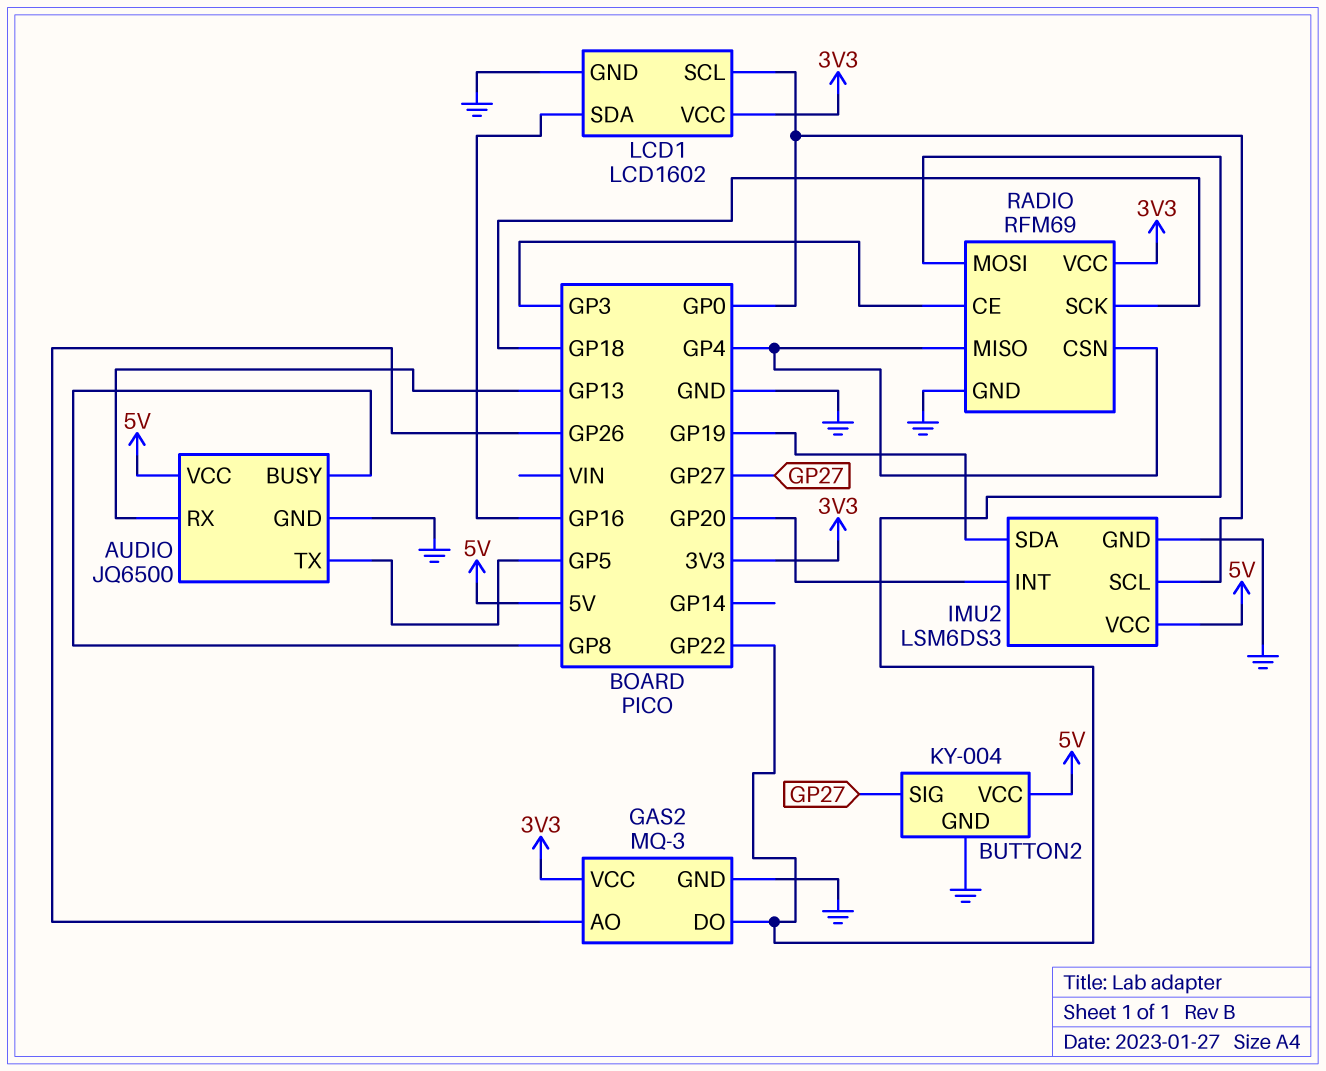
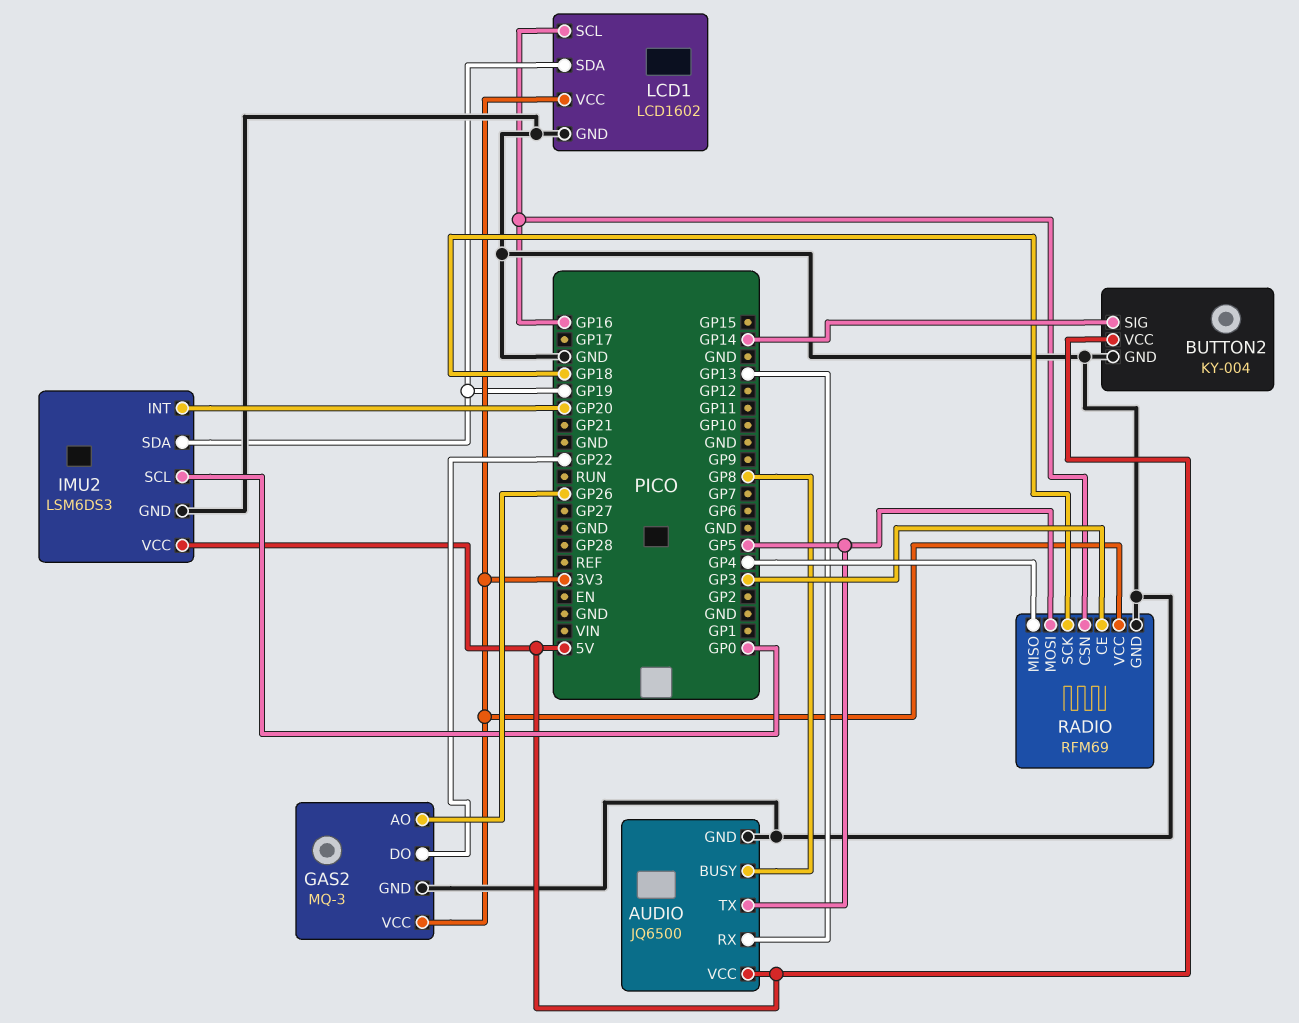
BUTTON2 pin SIG: GP27 -> GP14
LCD1 pin SCL: GP0 -> GP16
LCD1 pin SDA: GP16 -> GP19
RADIO pin CSN: GP4 -> GP16
RADIO pin MOSI: GP22 -> GP5

